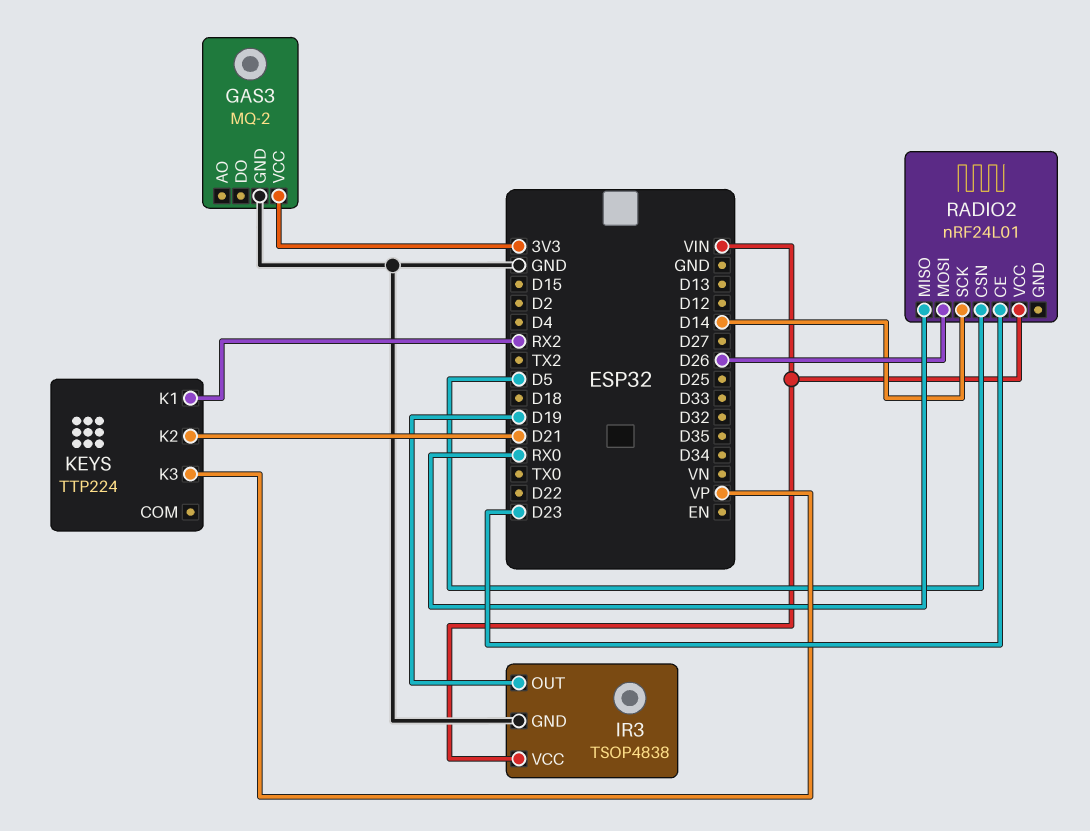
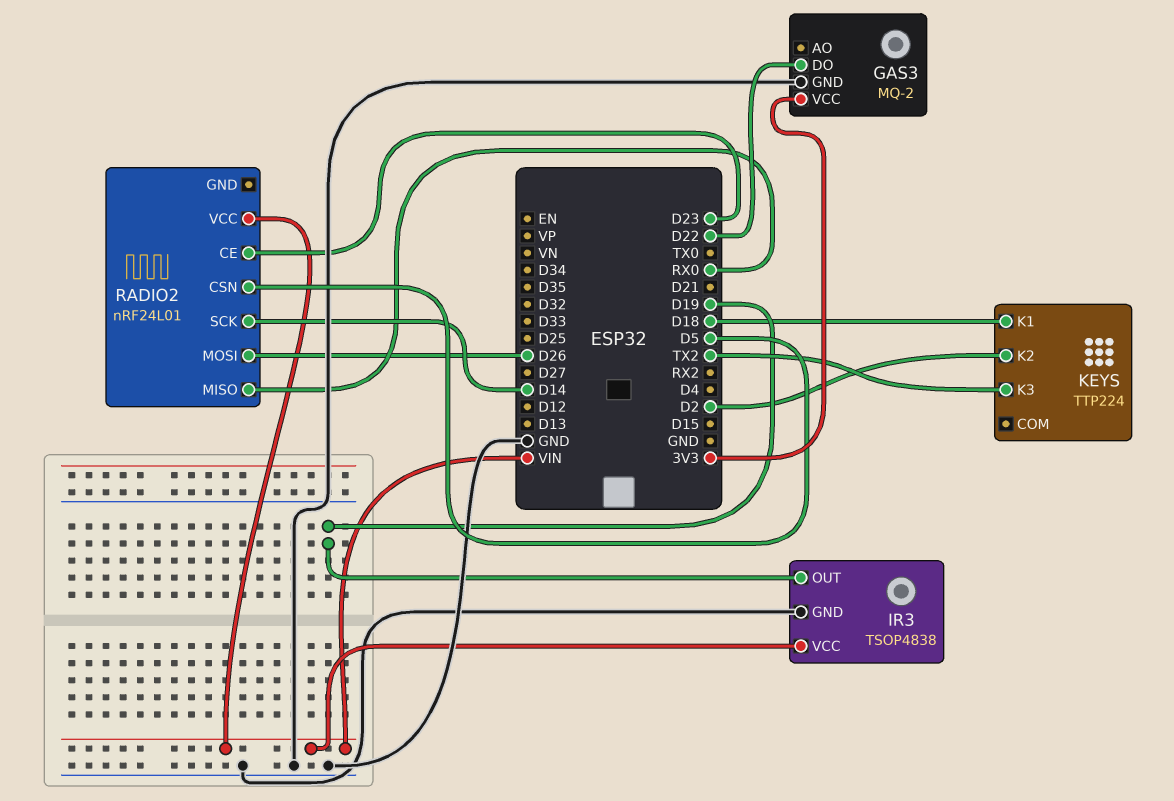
GAS3 pin DO: none -> D22
KEYS pin K1: RX2 -> D18
KEYS pin K2: D21 -> D2
KEYS pin K3: VP -> TX2

